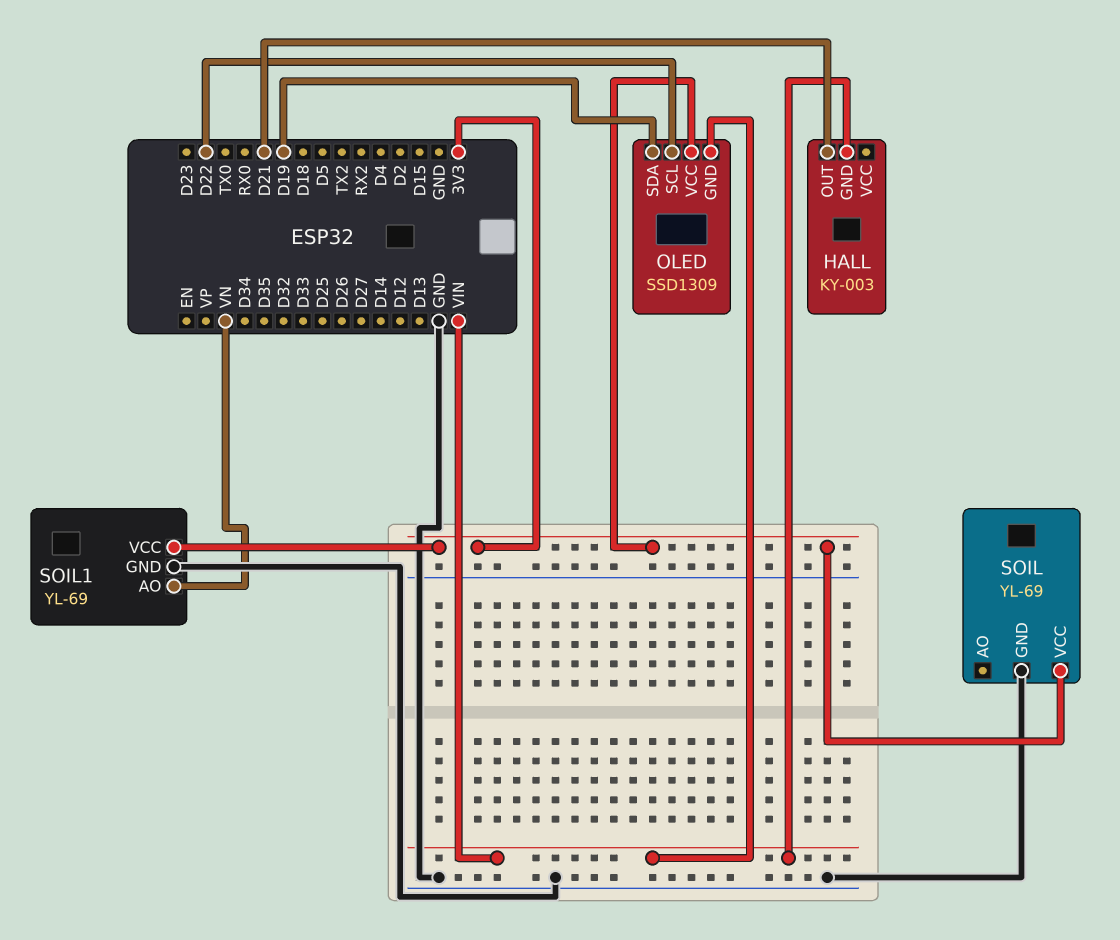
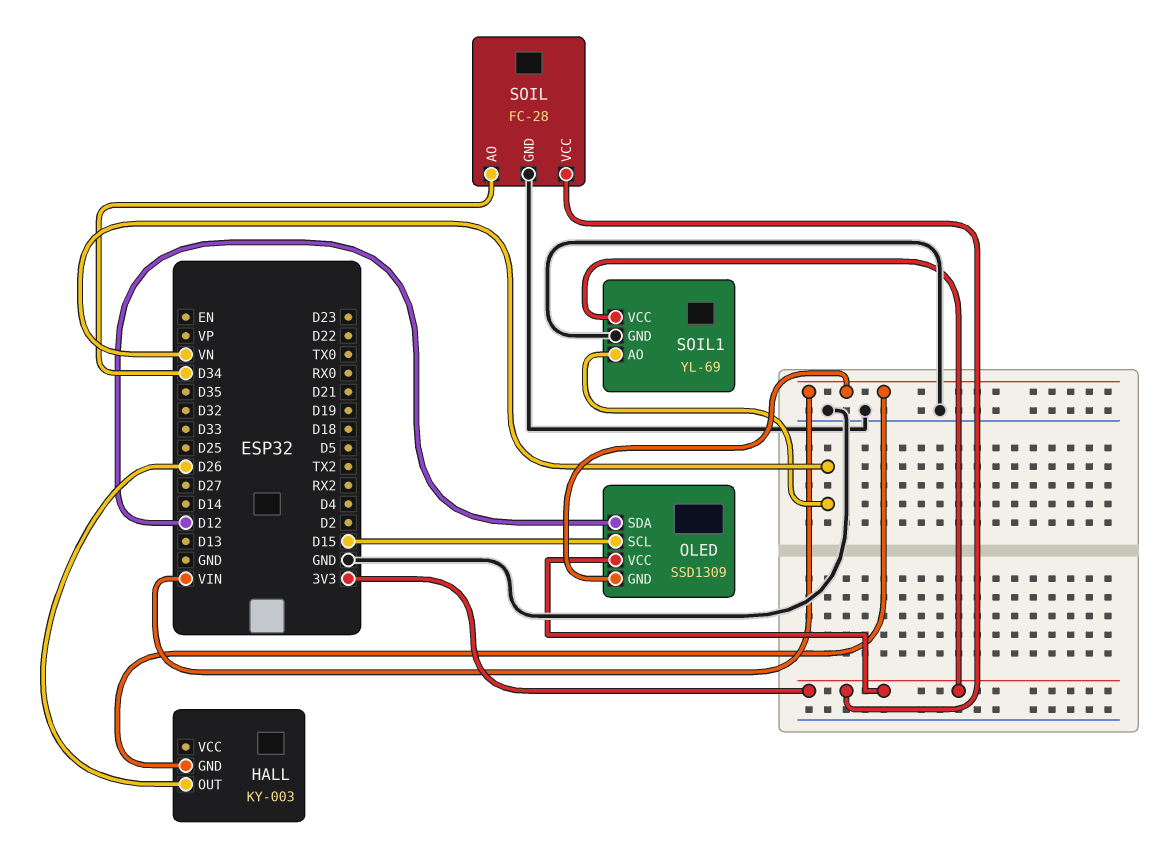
HALL pin OUT: D21 -> D26
OLED pin SCL: D22 -> D15
OLED pin SDA: D19 -> D12
SOIL: YL-69 -> FC-28
SOIL pin AO: none -> D34

